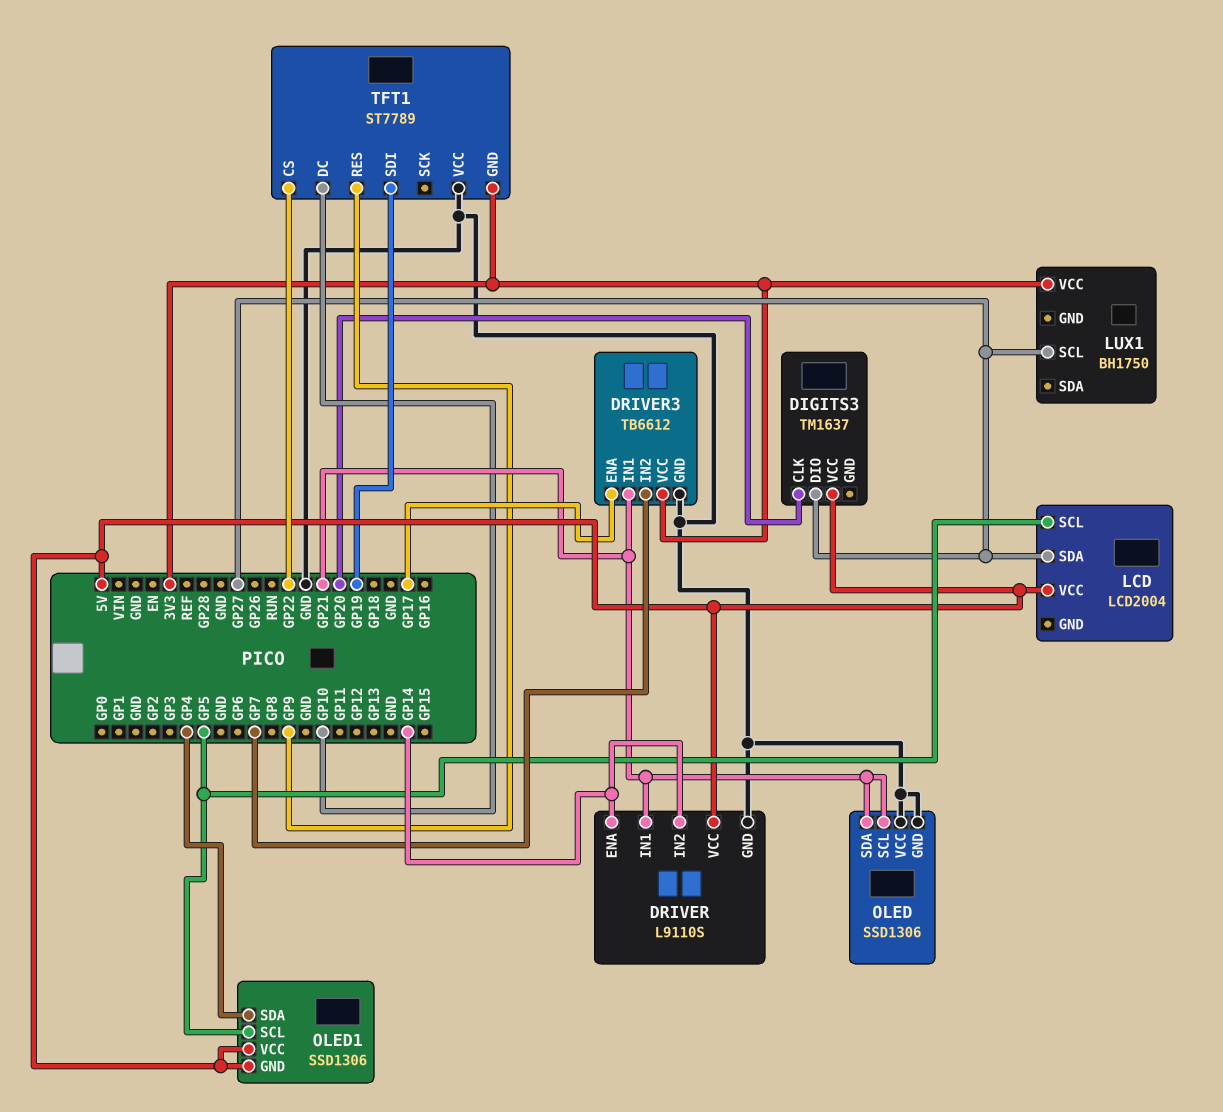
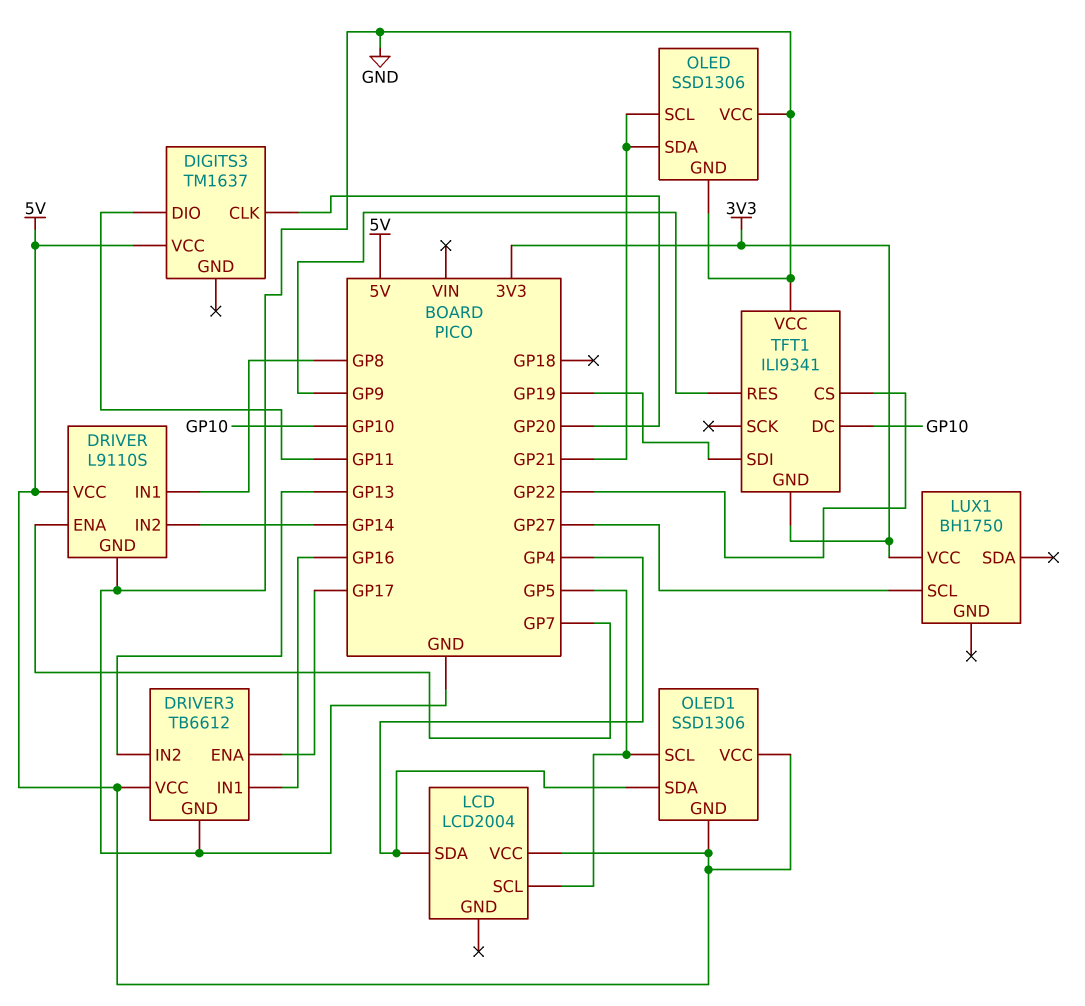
DIGITS3 pin DIO: GP27 -> GP11
DRIVER pin ENA: GP14 -> GP7
DRIVER pin IN1: GP21 -> GP8
DRIVER3 pin IN1: GP21 -> GP16
DRIVER3 pin IN2: GP7 -> GP13
DRIVER3 pin VCC: 3V3 -> 5V
LCD pin SDA: GP27 -> GP4
TFT1: ST7789 -> ILI9341

